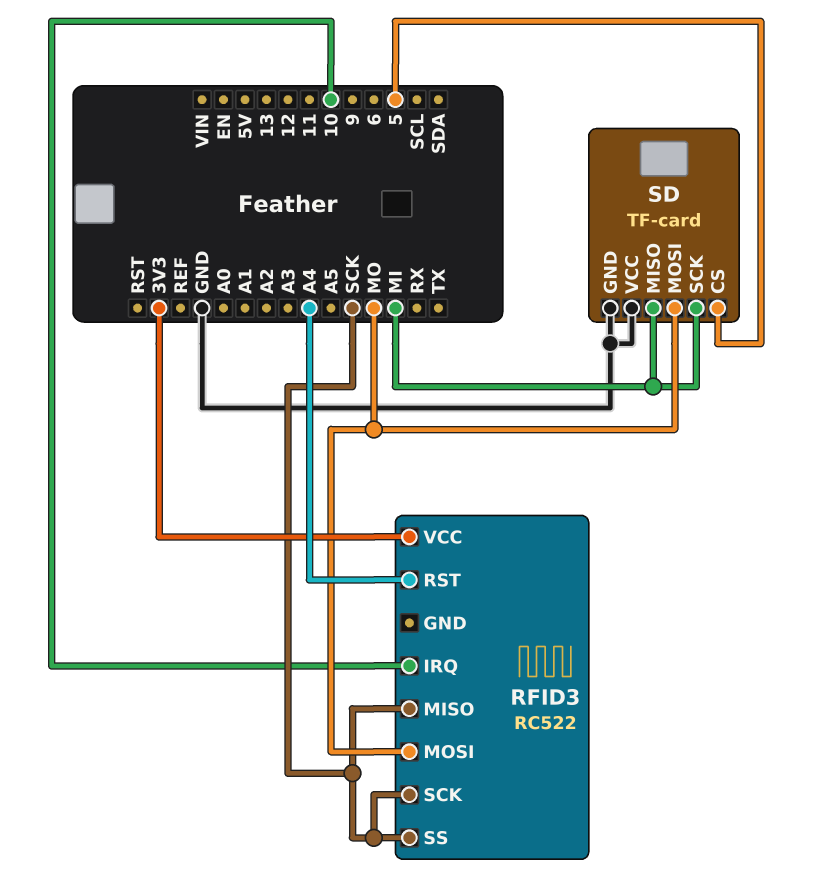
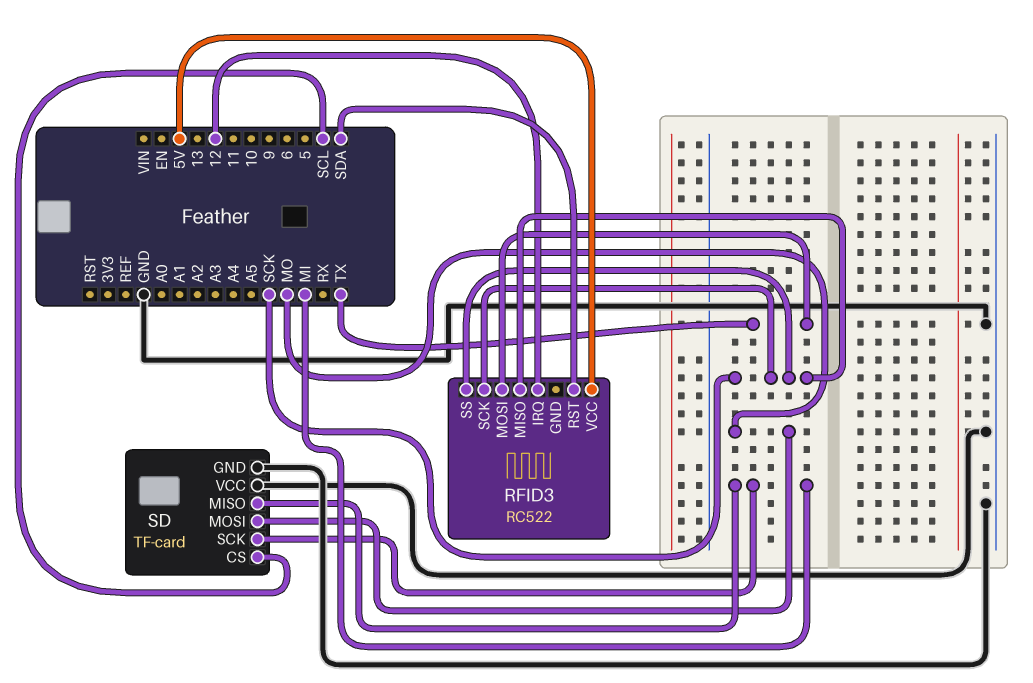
RFID3 pin IRQ: 10 -> 12
RFID3 pin MOSI: MO -> TX
RFID3 pin RST: A4 -> SDA
RFID3 pin VCC: 3V3 -> 5V
SD pin CS: 5 -> SCL

